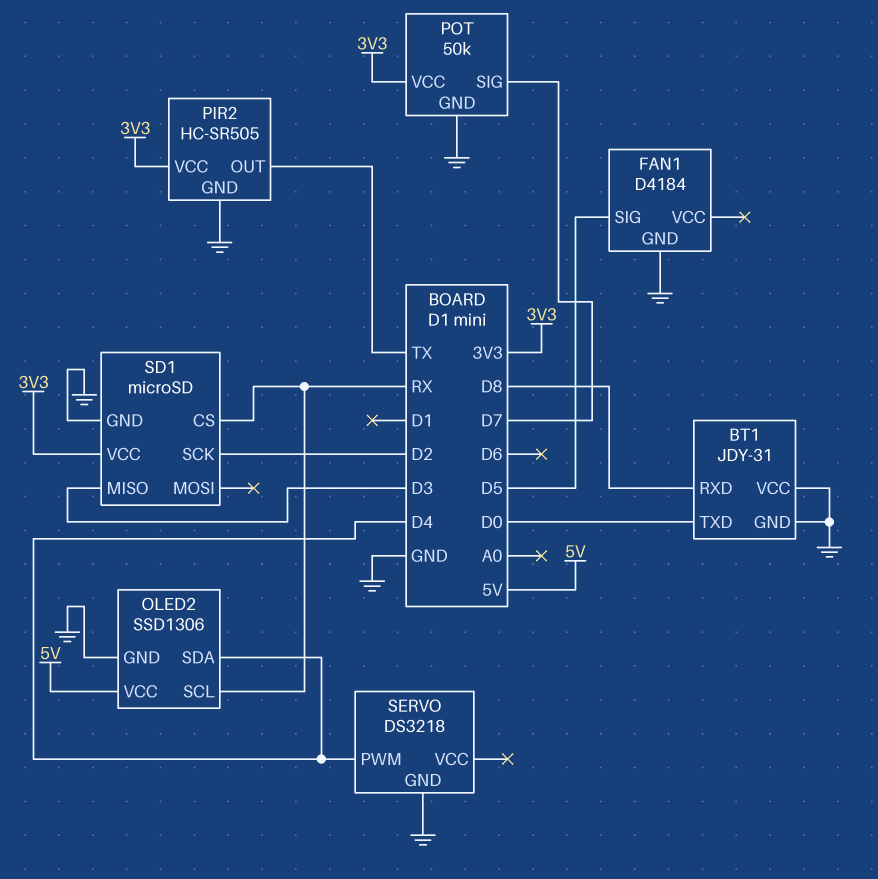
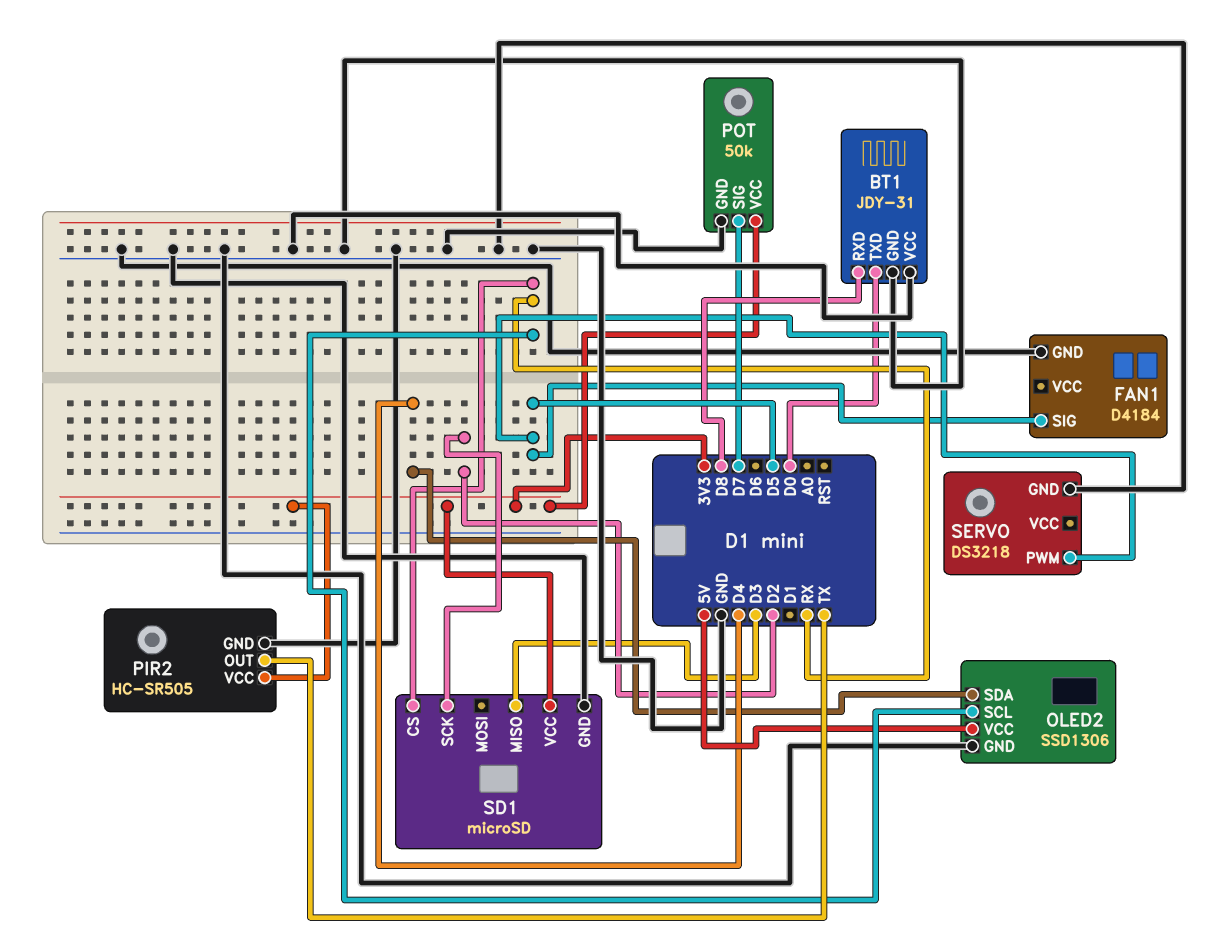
SERVO pin PWM: D4 -> D5

